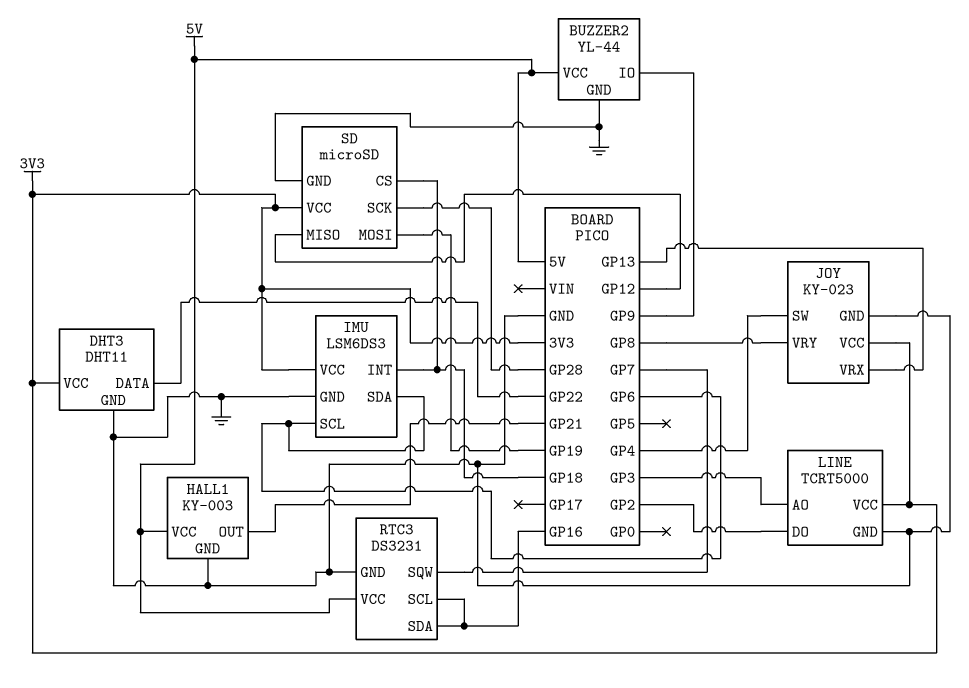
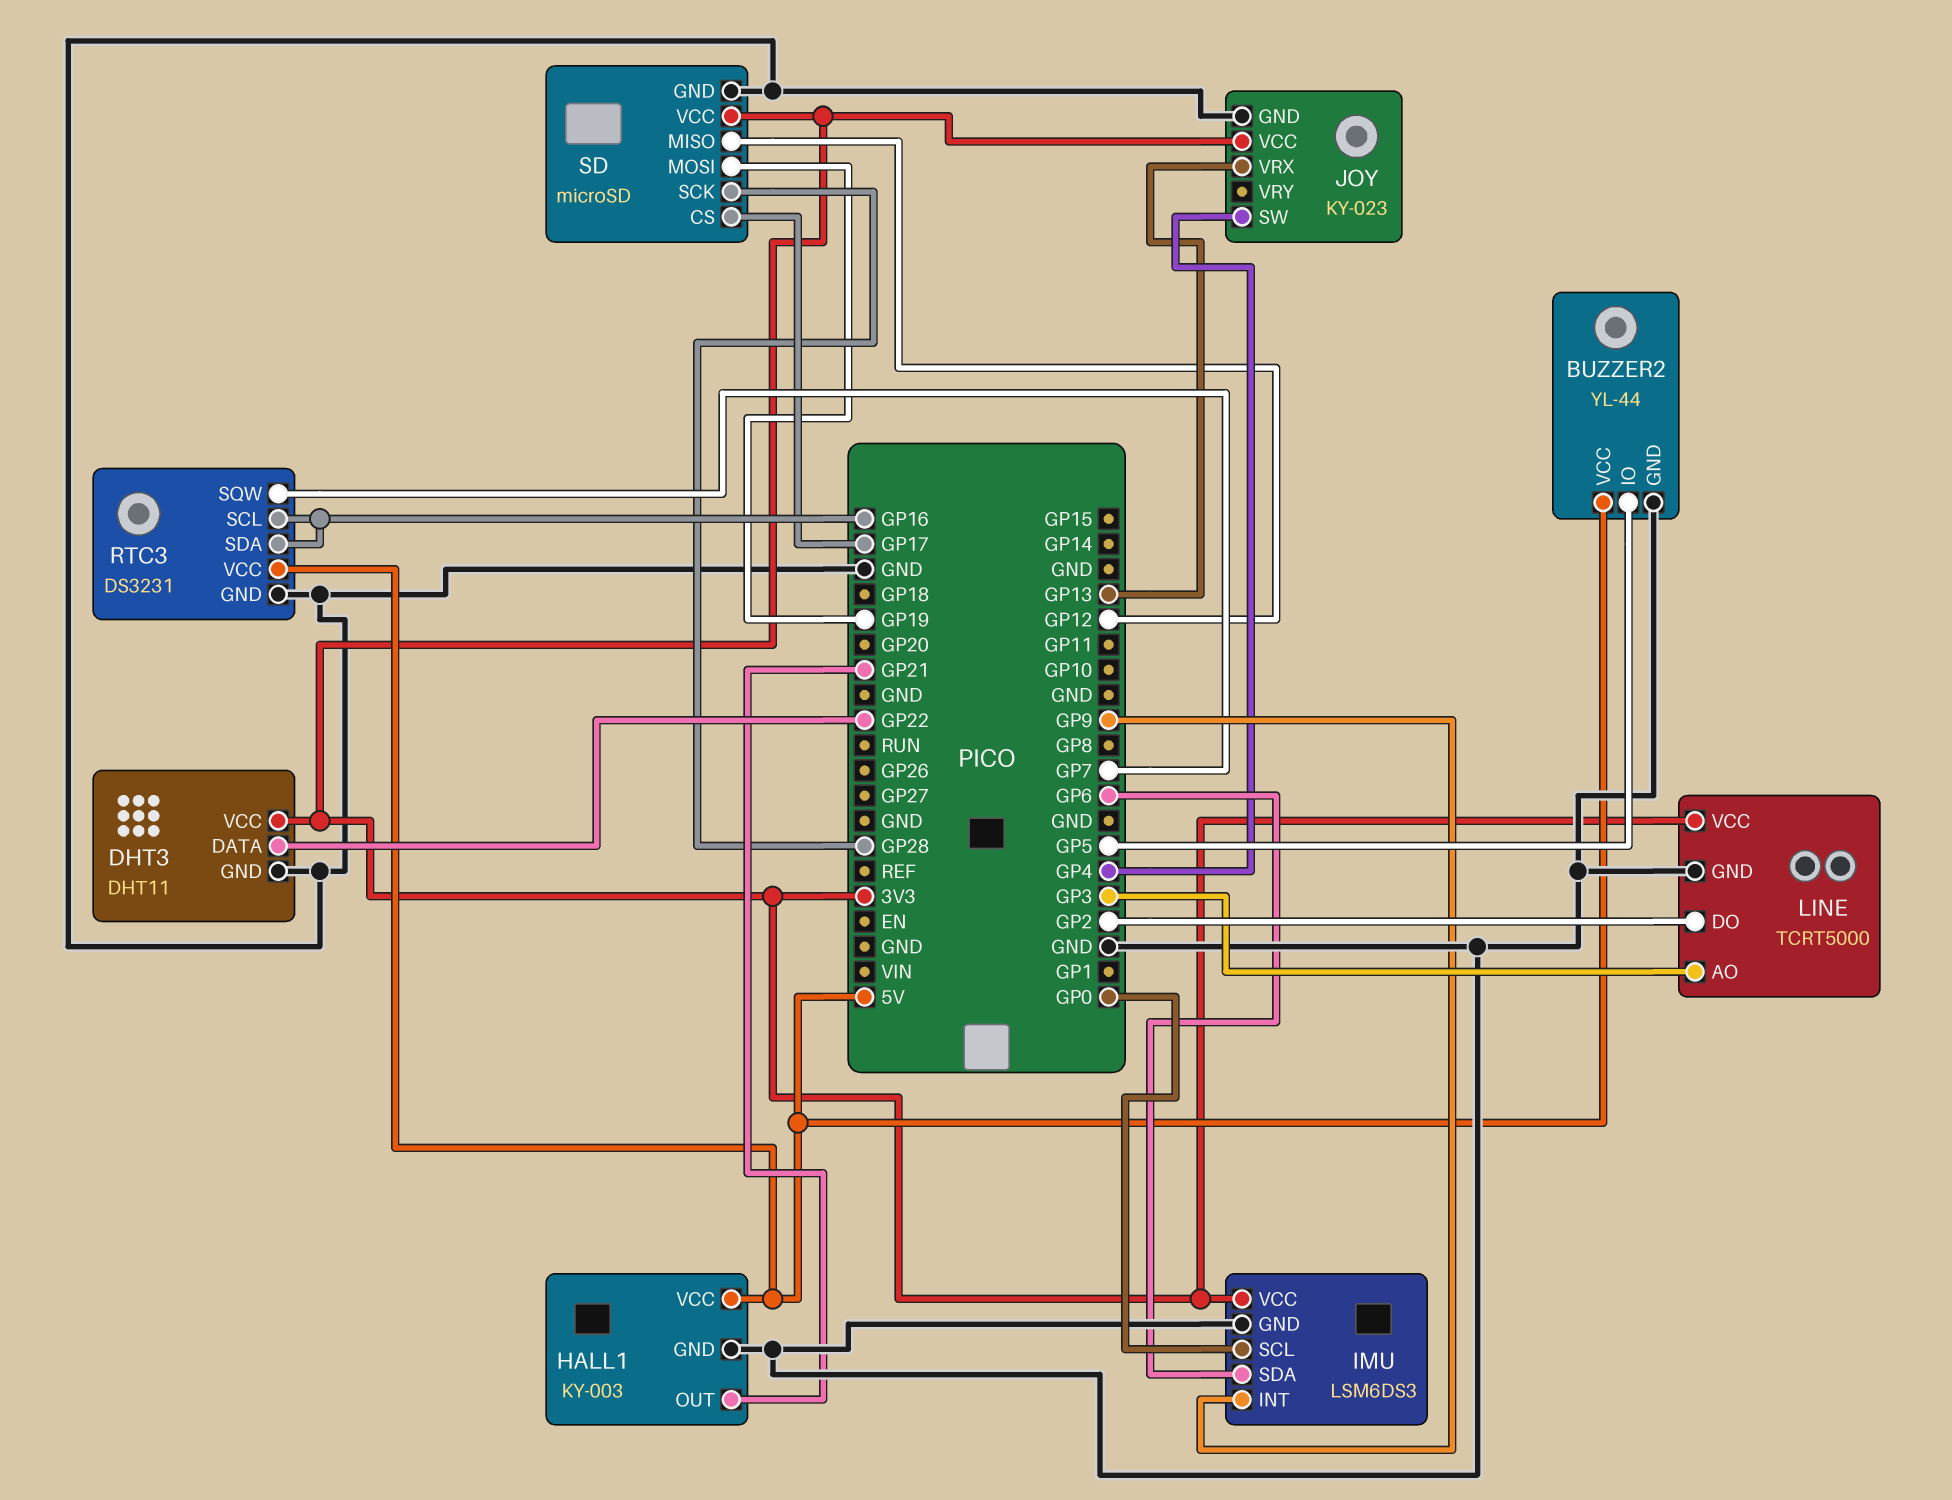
BUZZER2 pin IO: GP9 -> GP5
IMU pin INT: GP18 -> GP9
IMU pin SCL: GP6 -> GP0
JOY pin VRY: GP8 -> none
SD pin CS: GP18 -> GP17

